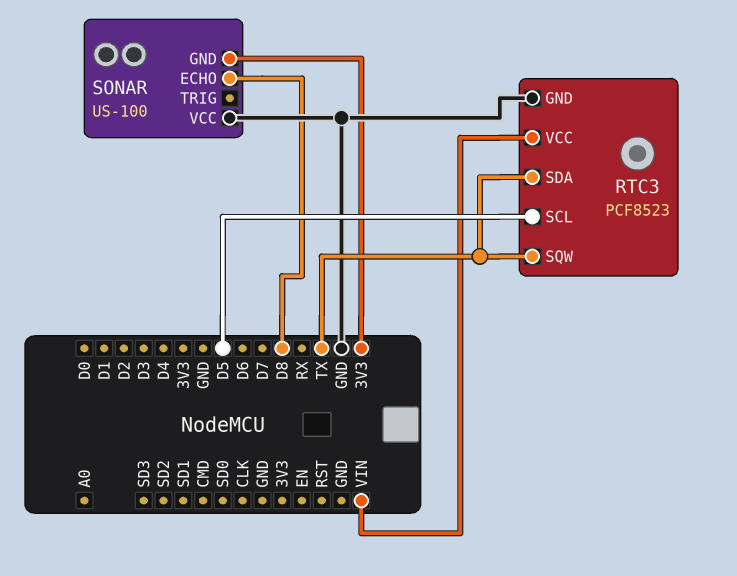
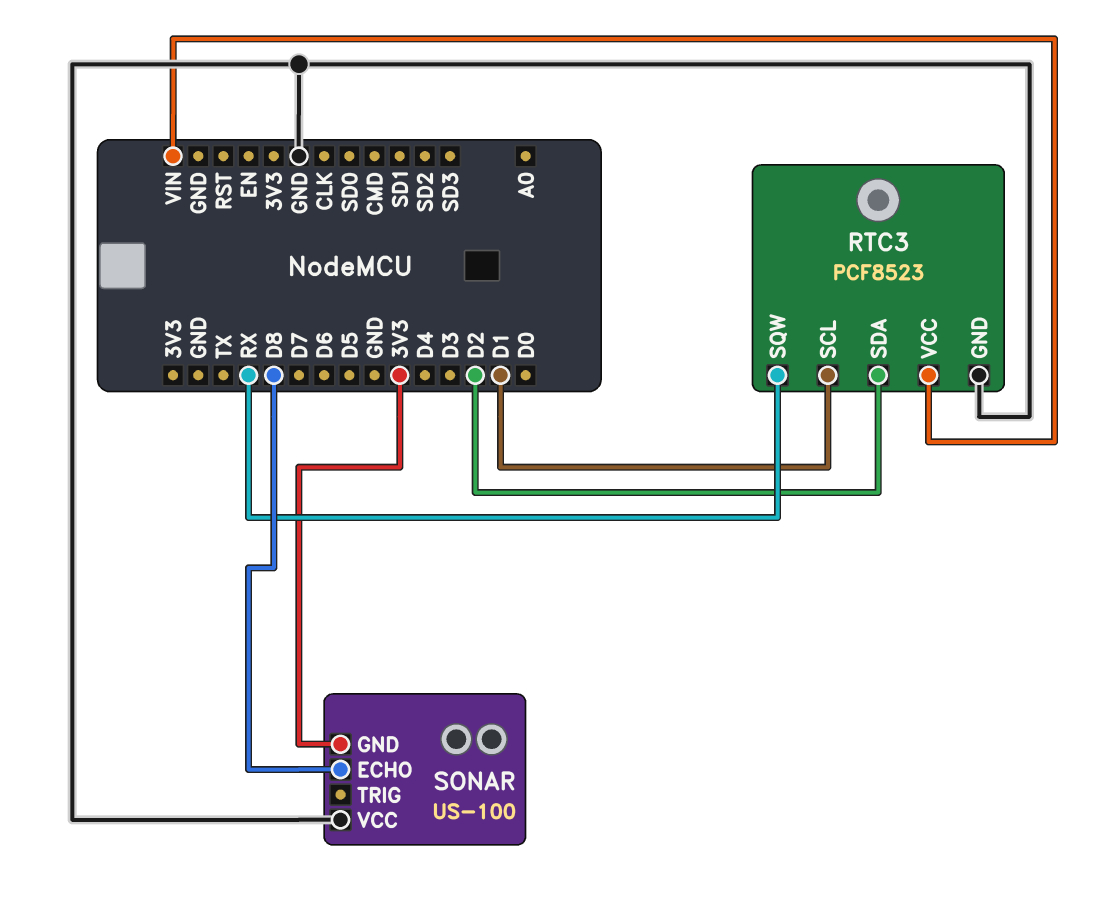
RTC3 pin SCL: D5 -> D1
RTC3 pin SDA: TX -> D2
RTC3 pin SQW: TX -> RX

